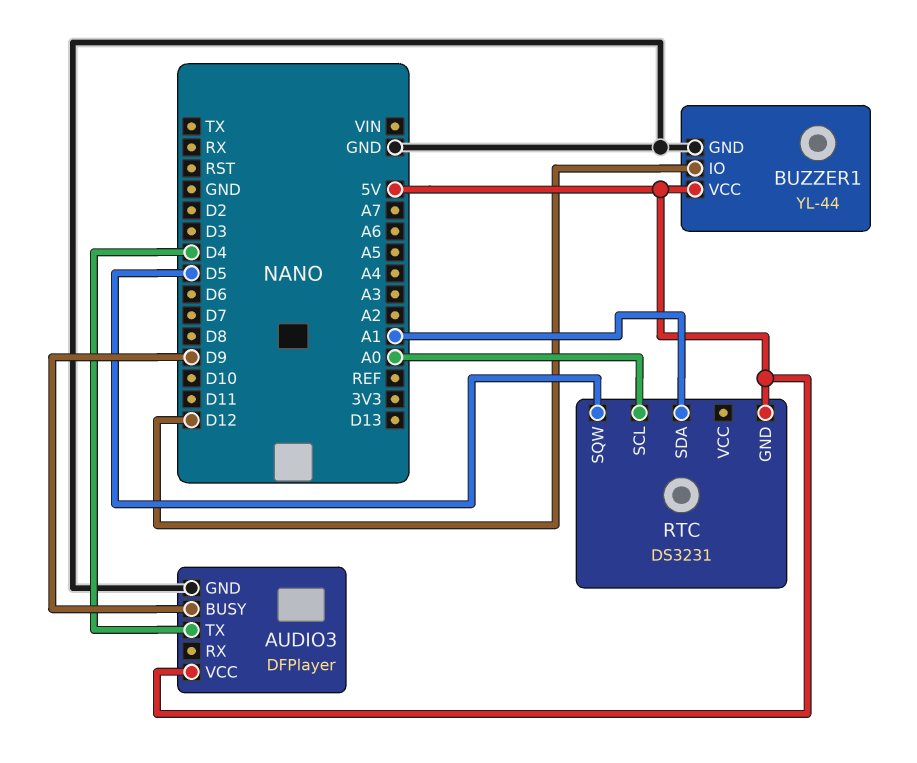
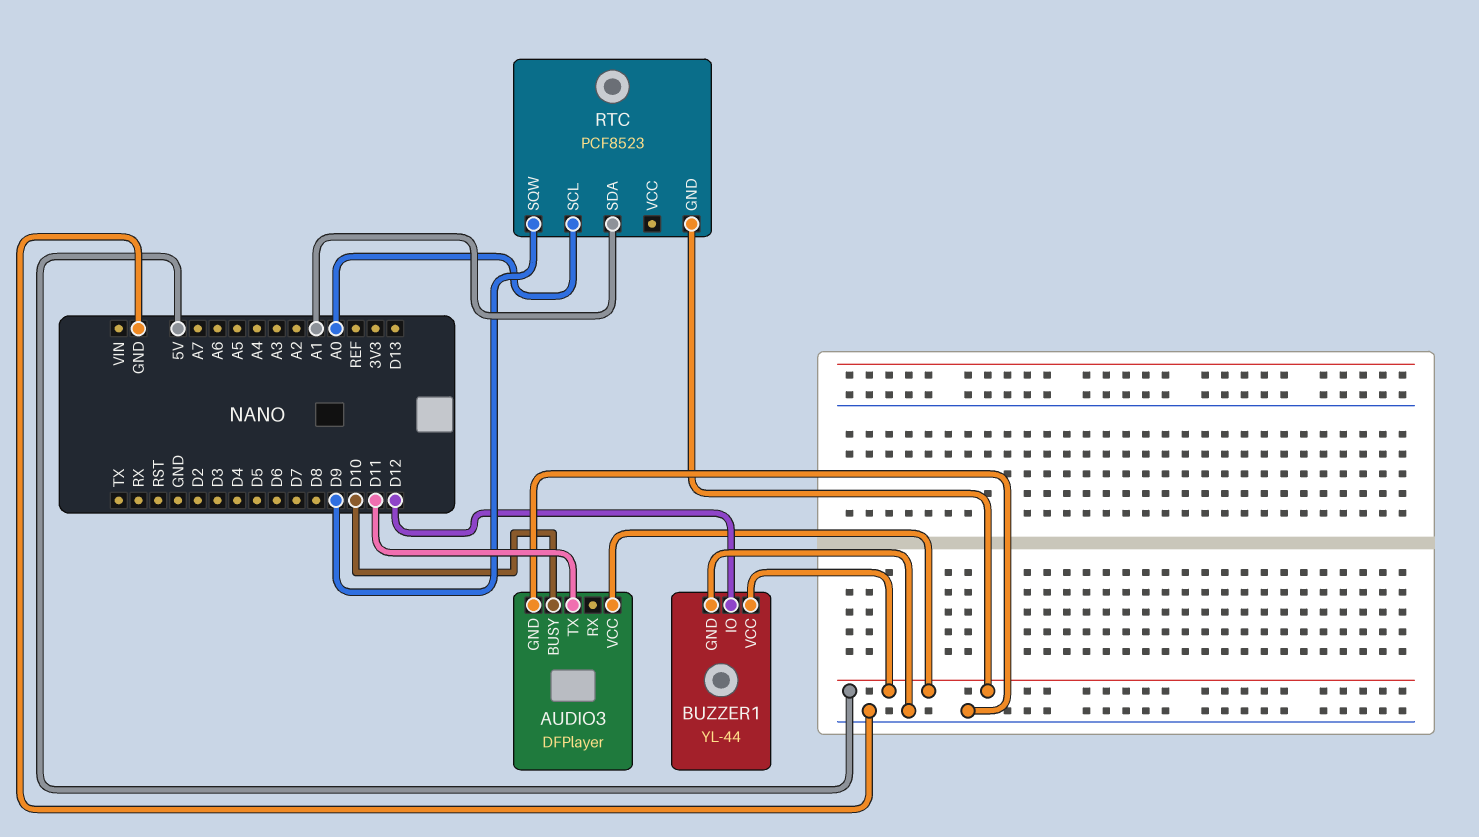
AUDIO3 pin BUSY: D9 -> D10
AUDIO3 pin TX: D4 -> D11
RTC: DS3231 -> PCF8523
RTC pin SQW: D5 -> D9

